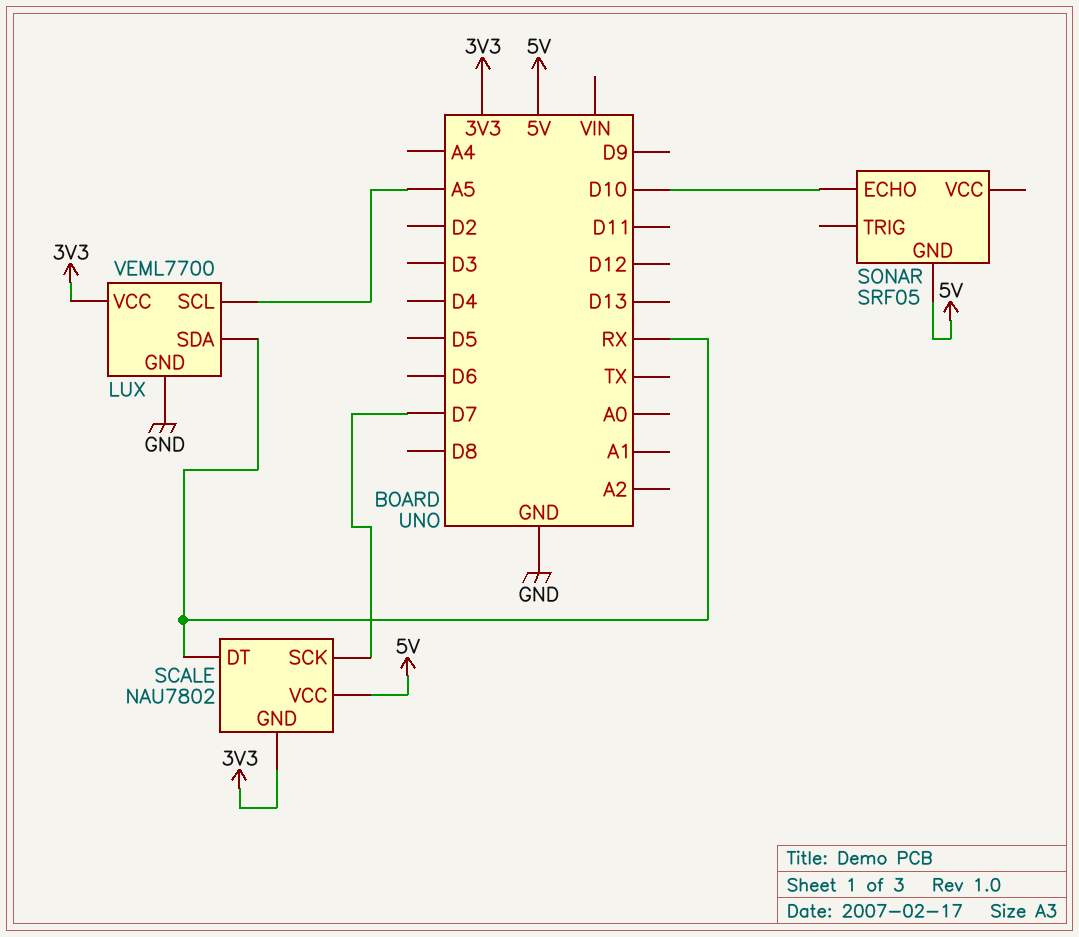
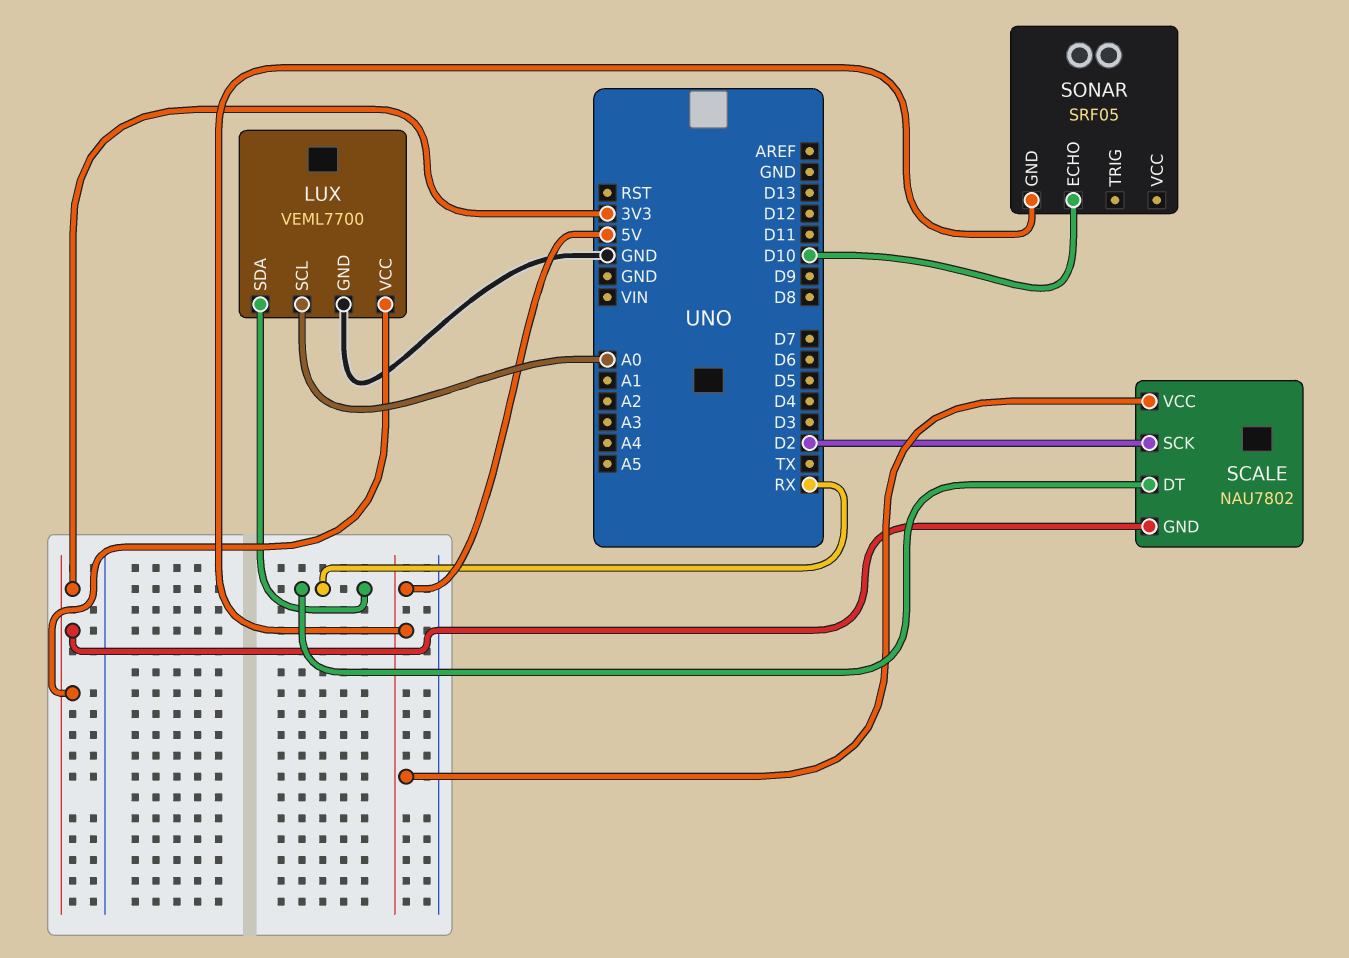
LUX pin SCL: A5 -> A0
SCALE pin SCK: D7 -> D2

